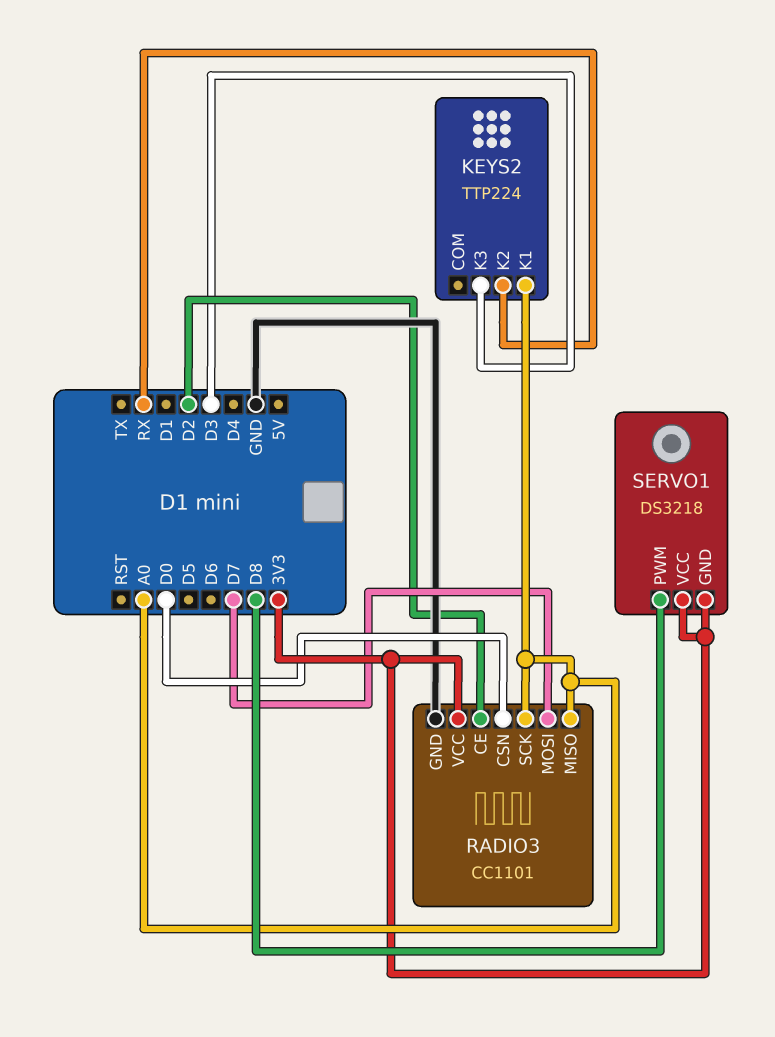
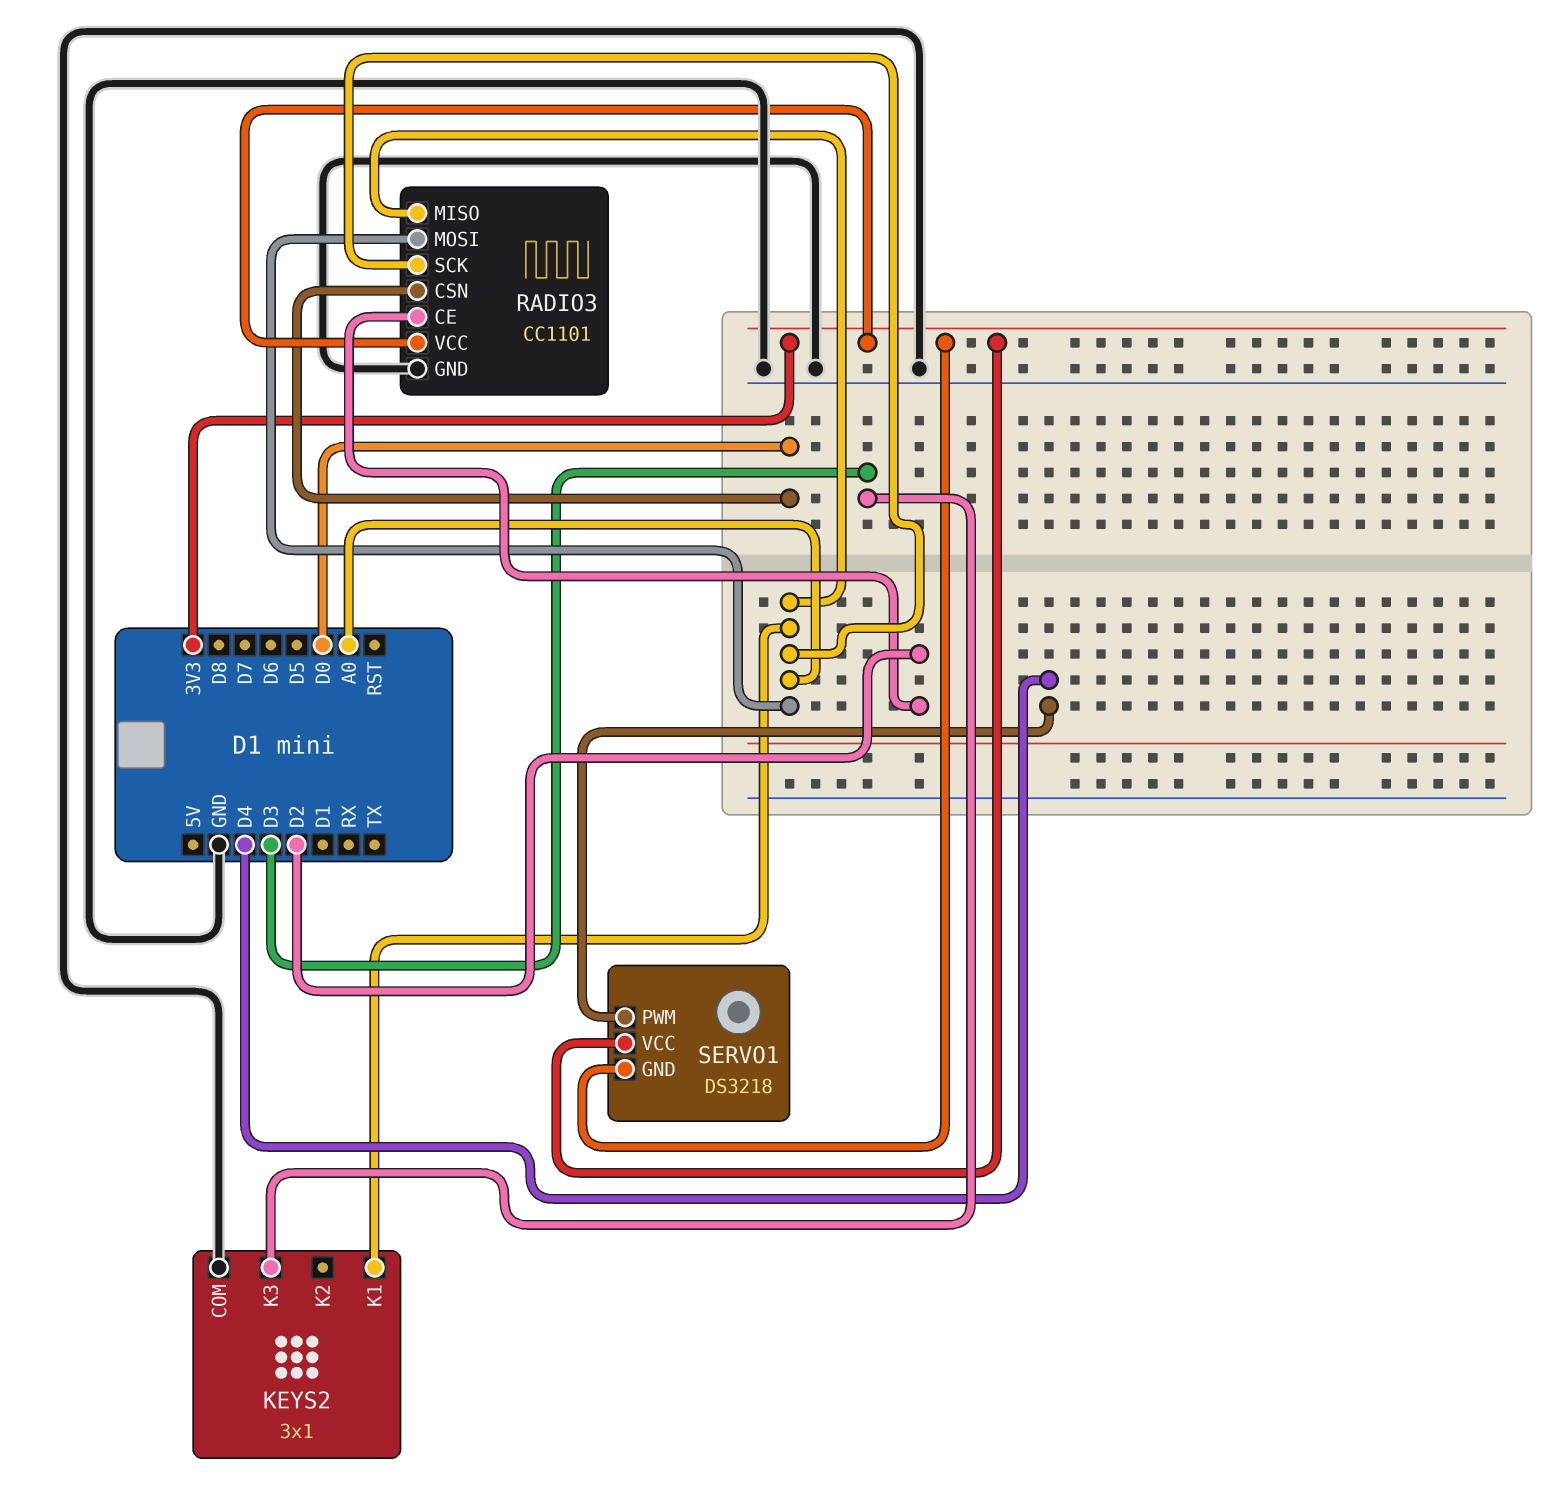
KEYS2: TTP224 -> 3x1
KEYS2 pin COM: none -> GND
KEYS2 pin K2: RX -> none
RADIO3 pin MOSI: D7 -> A0
SERVO1 pin PWM: D8 -> D4

